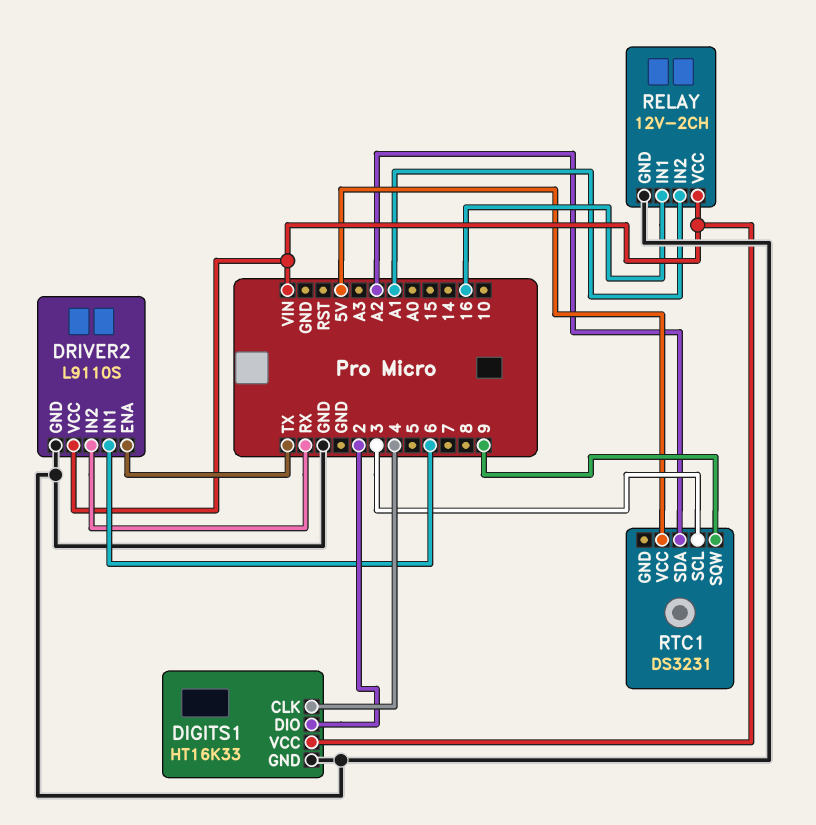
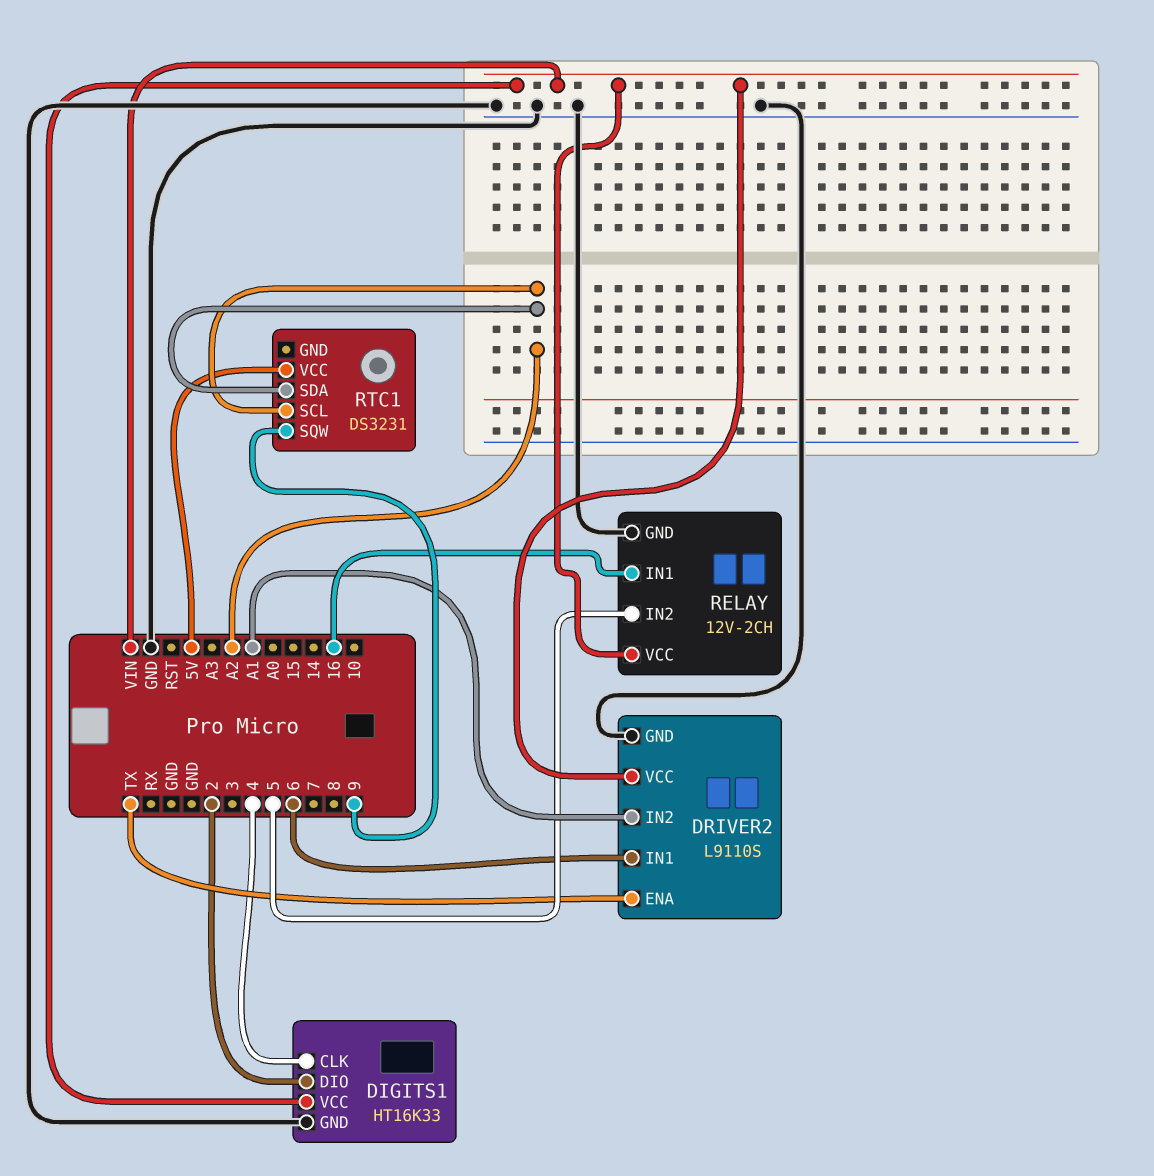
DRIVER2 pin IN2: RX -> A1
RELAY pin IN2: A1 -> 5
RTC1 pin SCL: 3 -> A2

